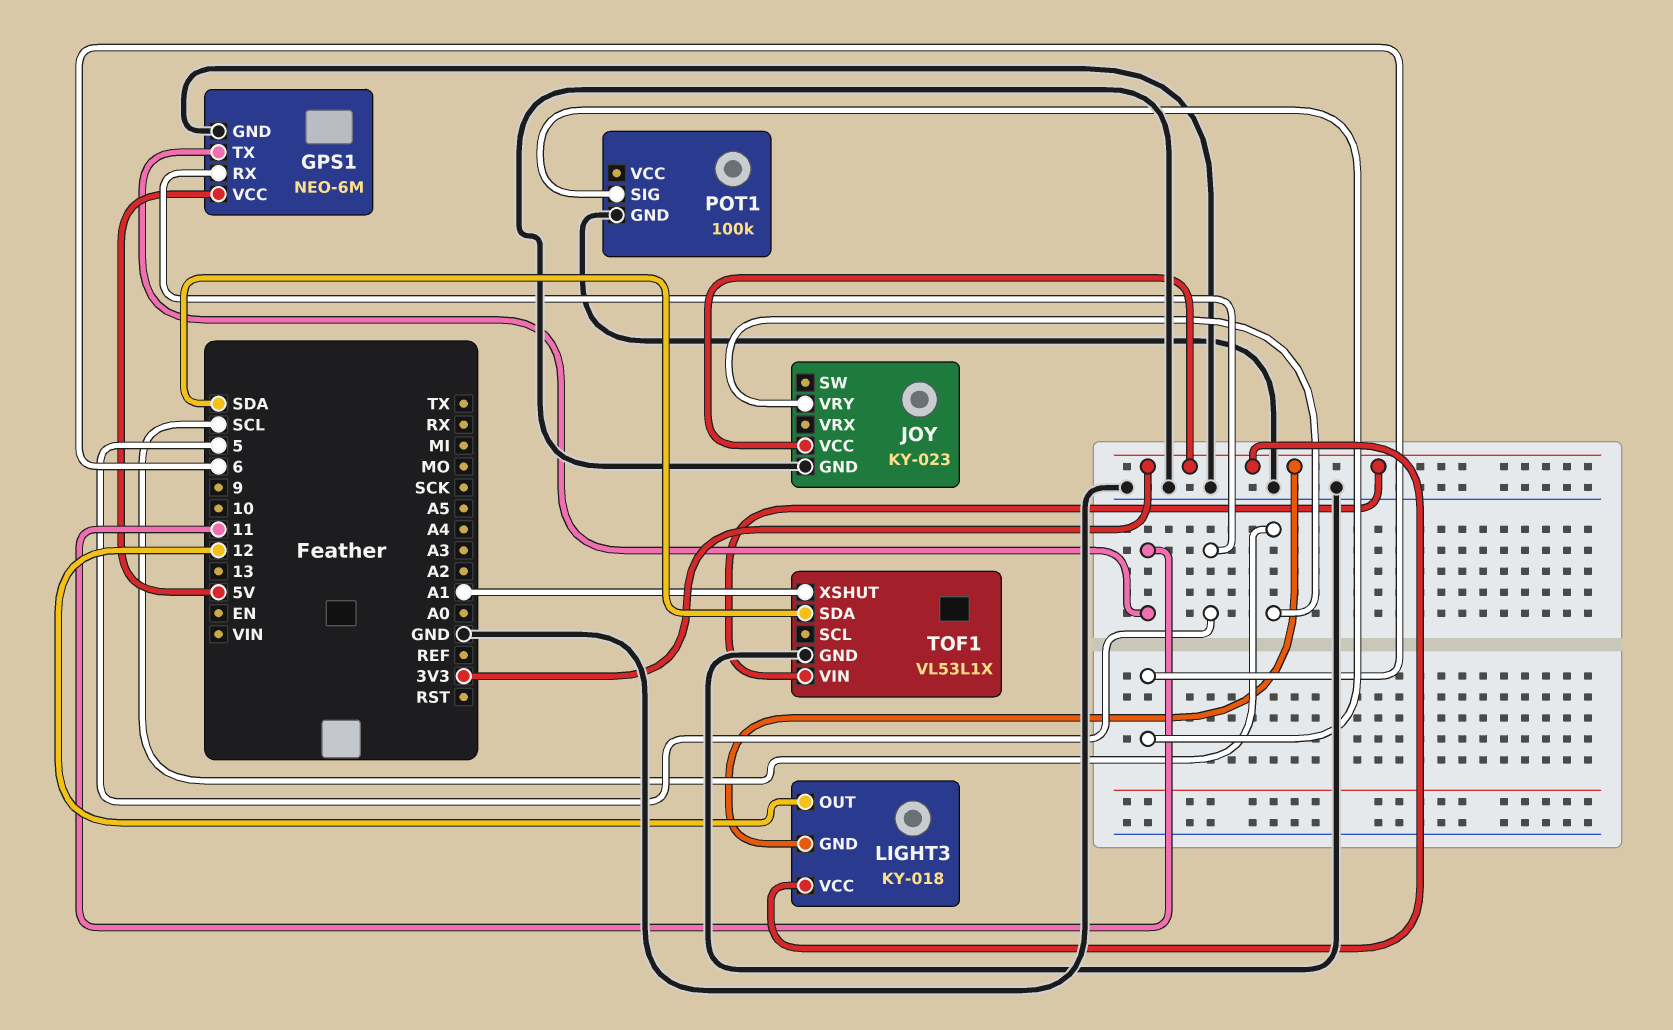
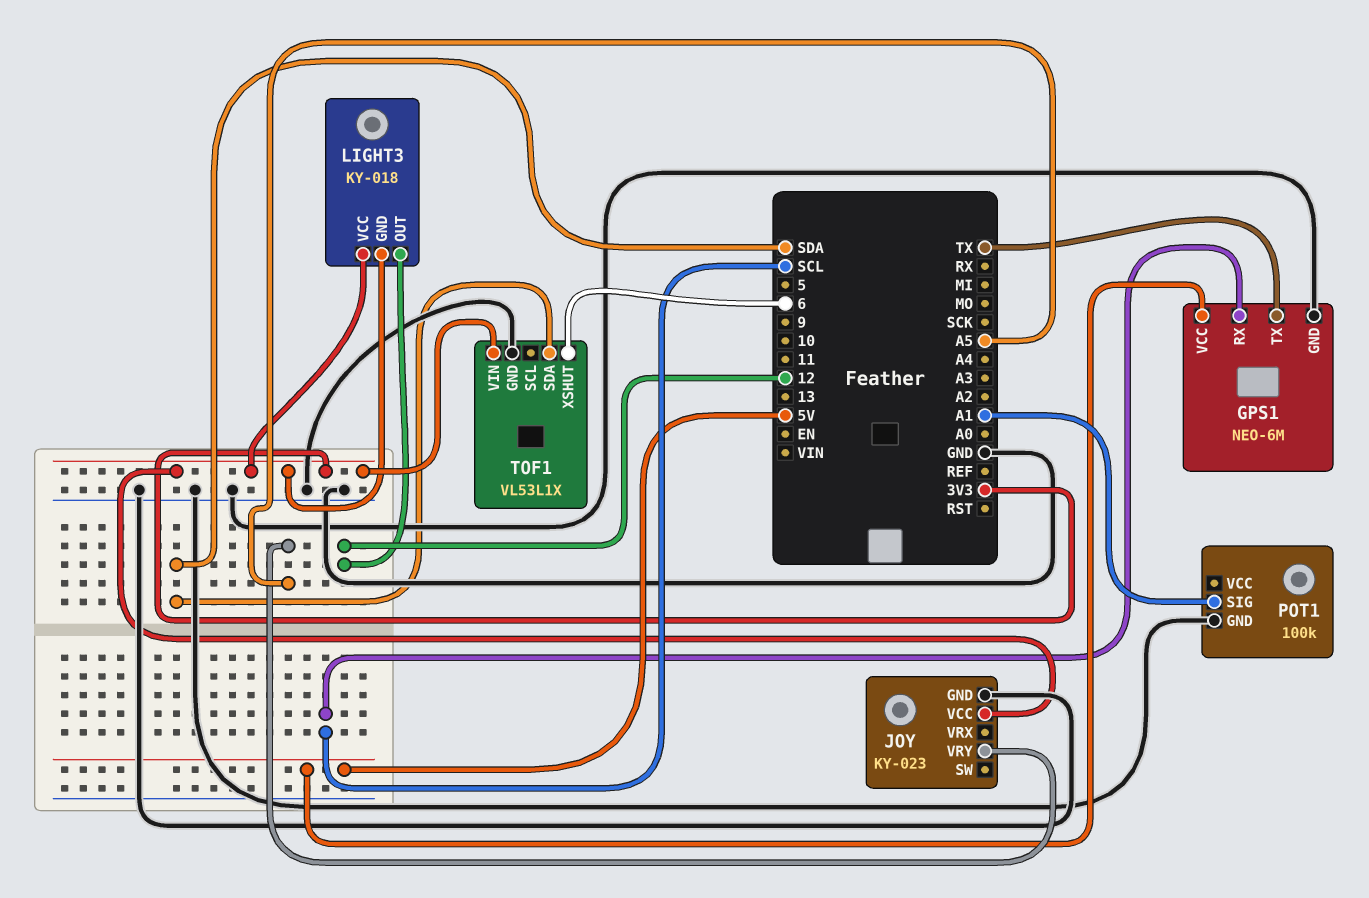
GPS1 pin RX: 5 -> SCL
GPS1 pin TX: 11 -> TX
JOY pin VRY: SCL -> A5
POT1 pin SIG: 6 -> A1
TOF1 pin XSHUT: A1 -> 6

